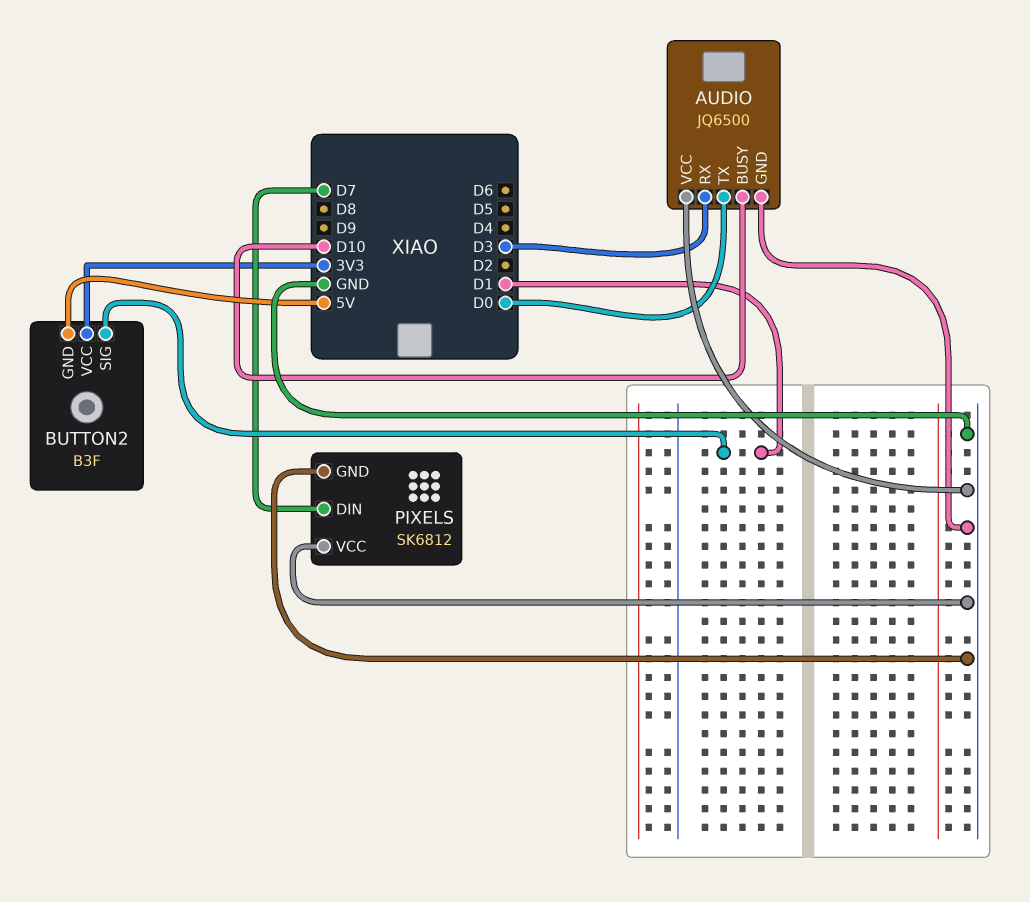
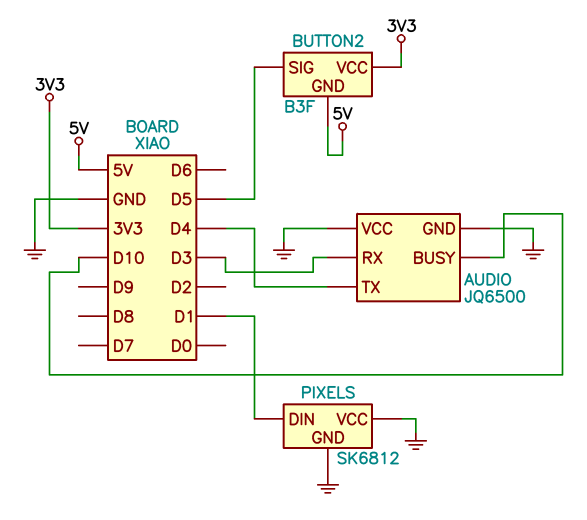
AUDIO pin TX: D0 -> D4
BUTTON2 pin SIG: D1 -> D5
PIXELS pin DIN: D7 -> D1

